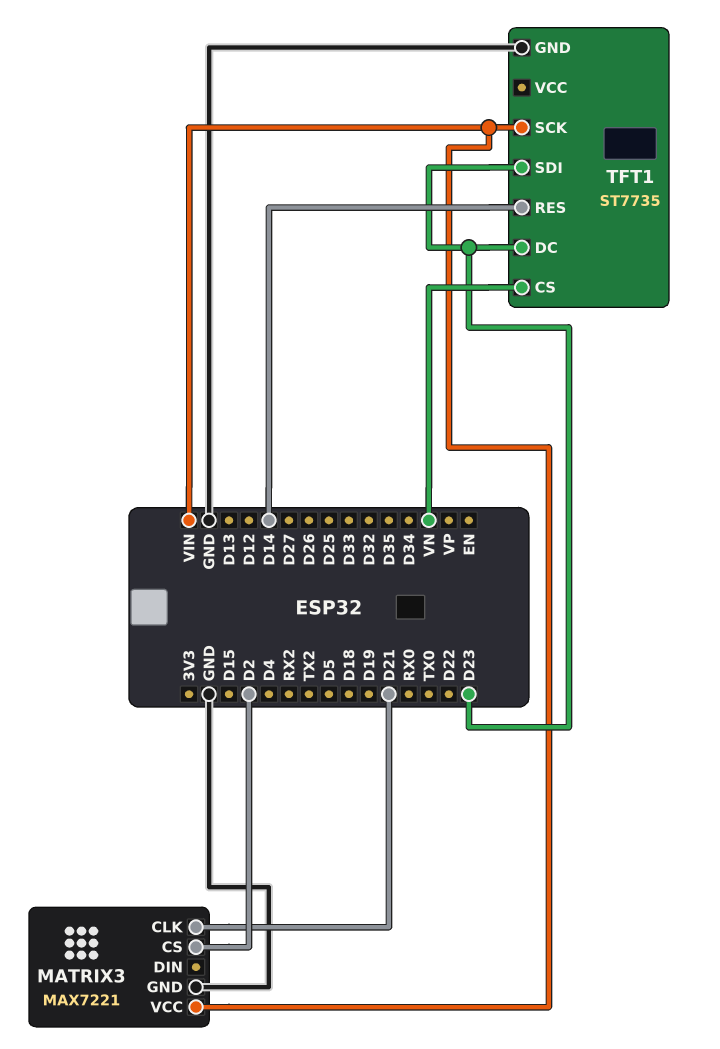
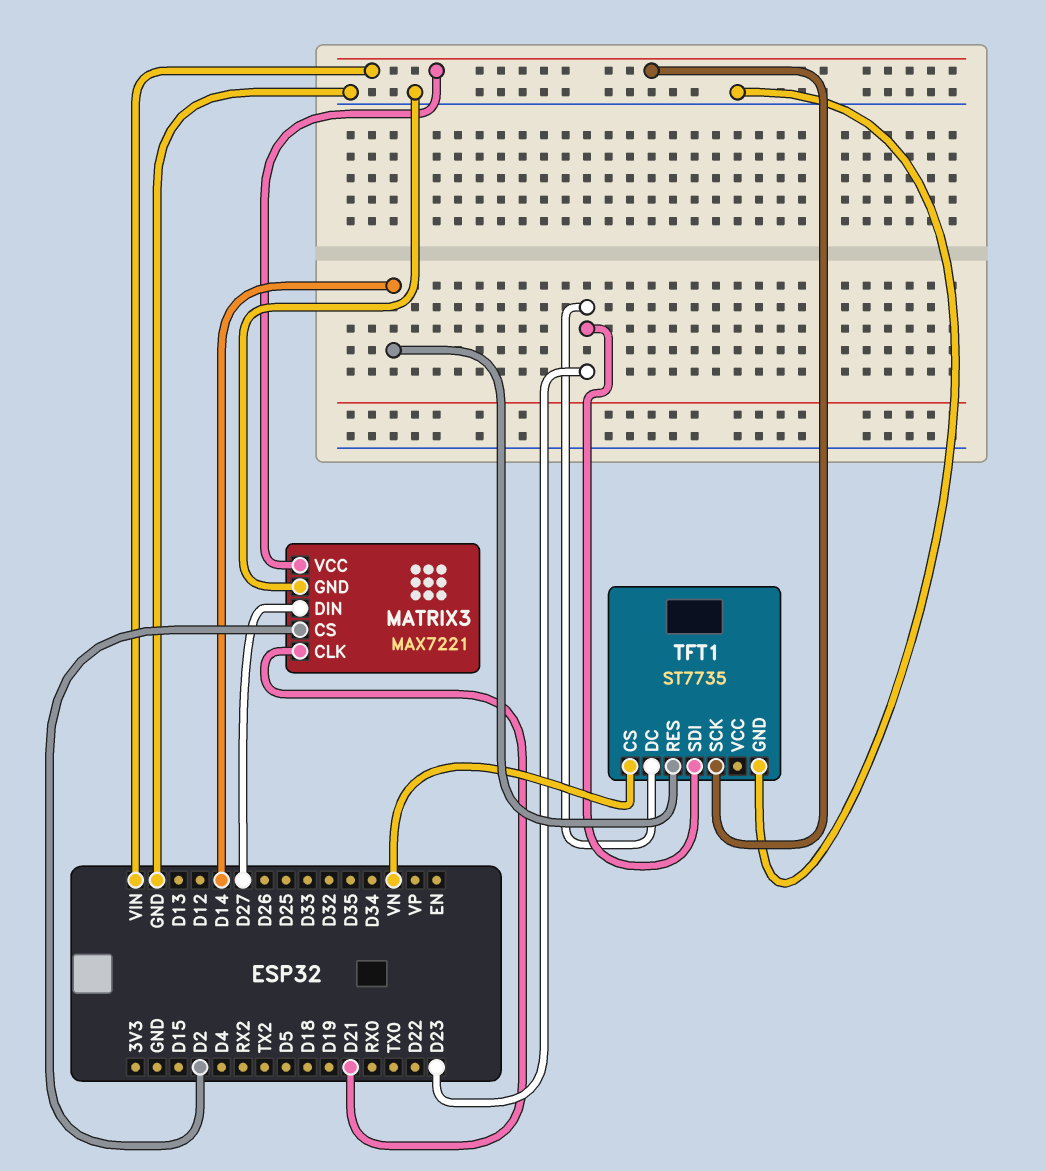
MATRIX3 pin DIN: none -> D27

